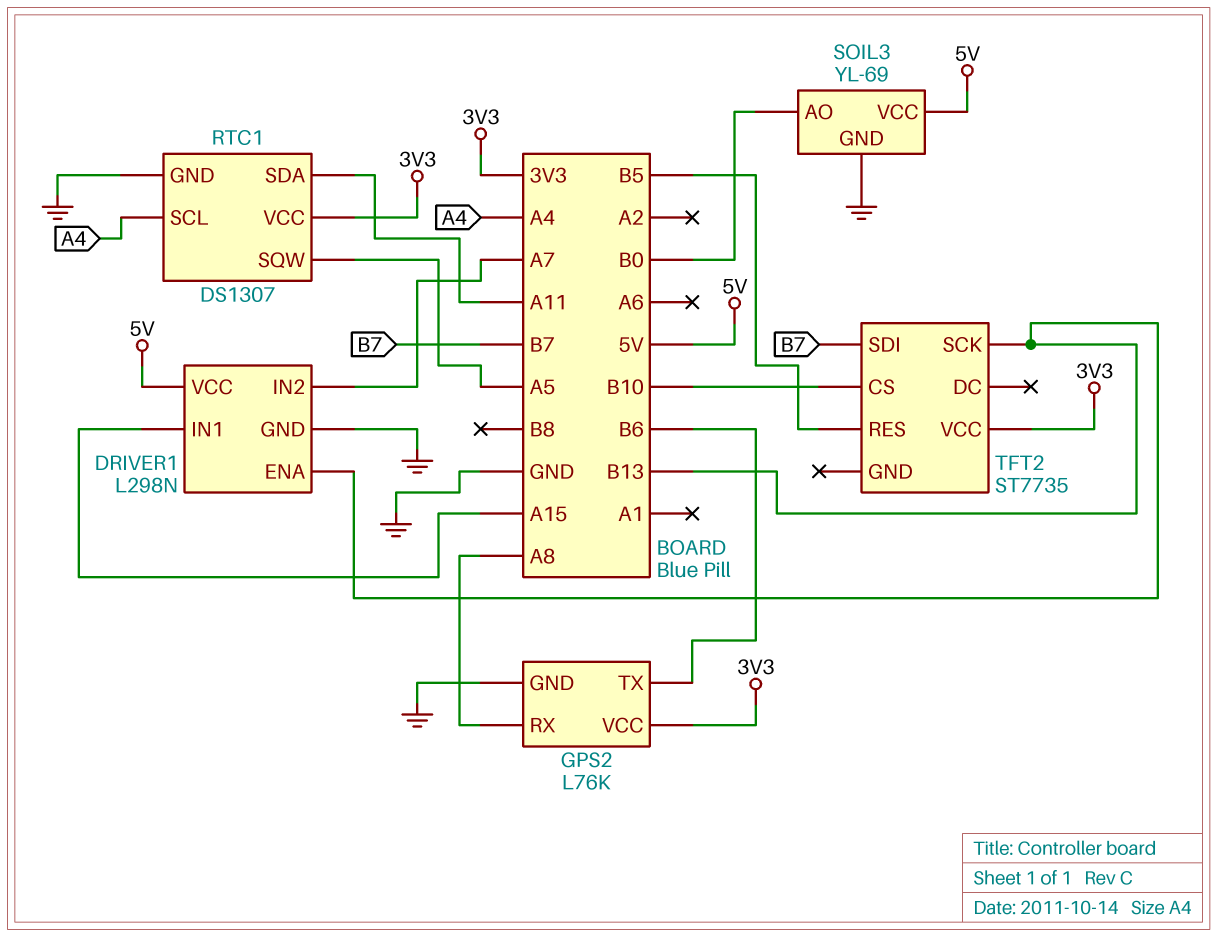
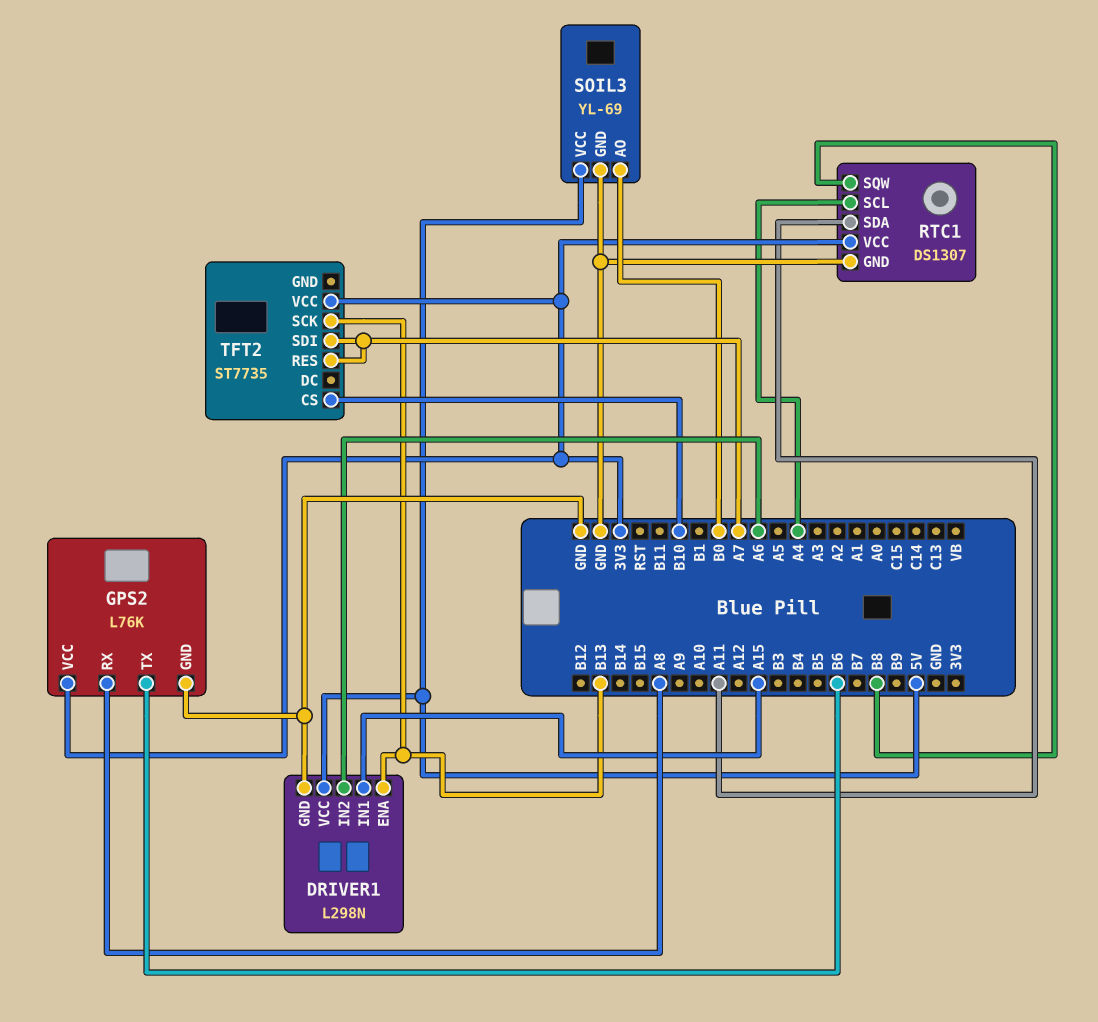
DRIVER1 pin IN2: A7 -> A6
RTC1 pin SQW: A5 -> B8
TFT2 pin RES: B5 -> A7
TFT2 pin SDI: B7 -> A7

